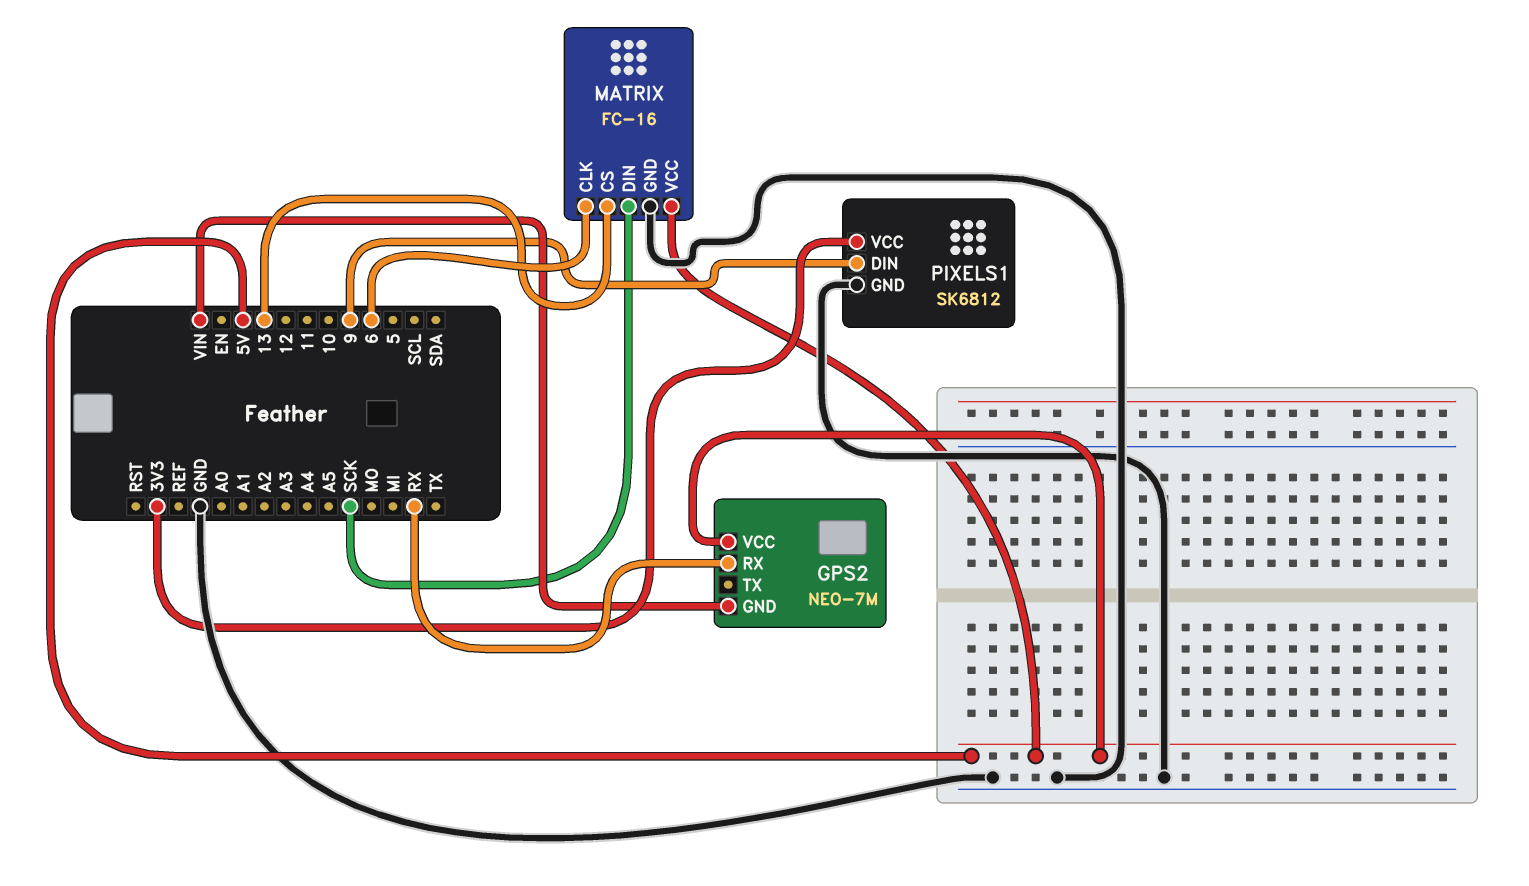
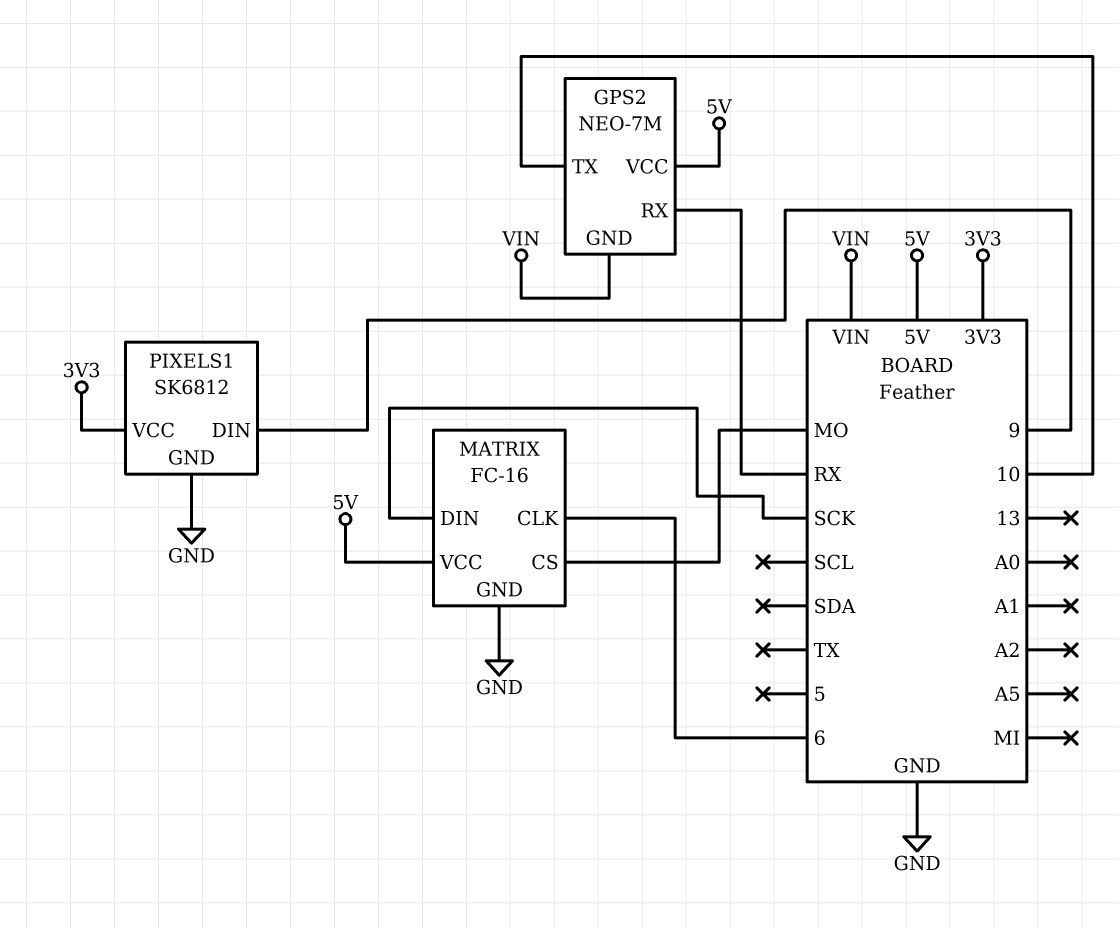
GPS2 pin TX: none -> 10
MATRIX pin CS: 13 -> MO

